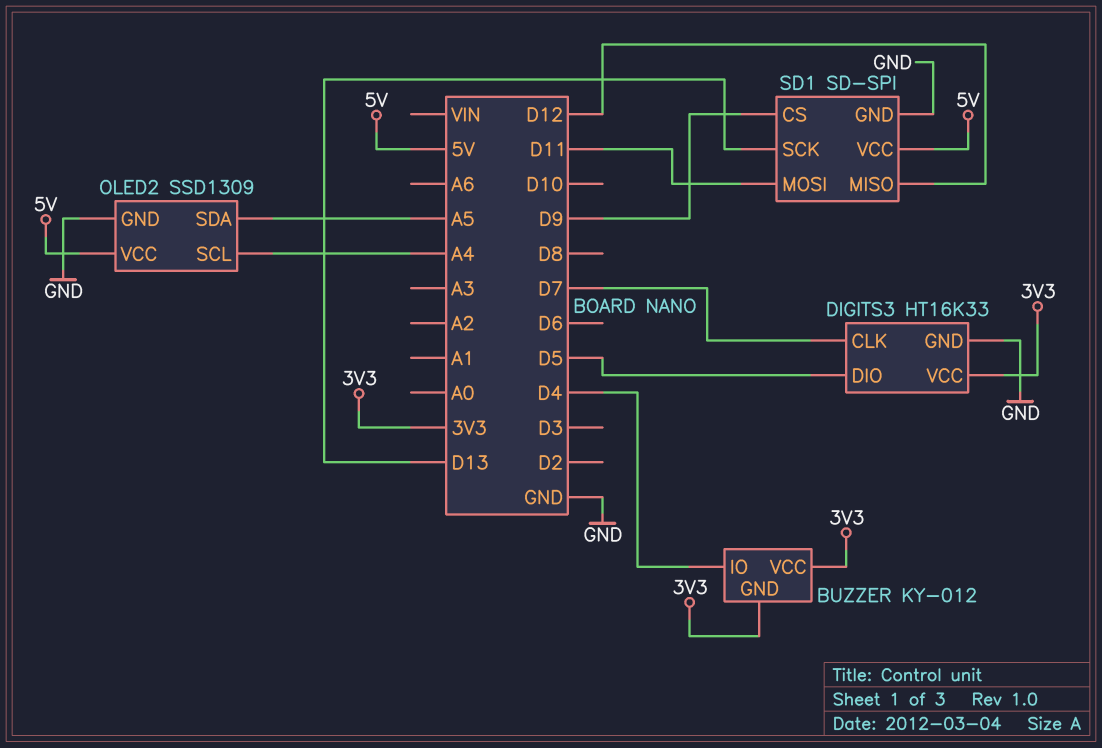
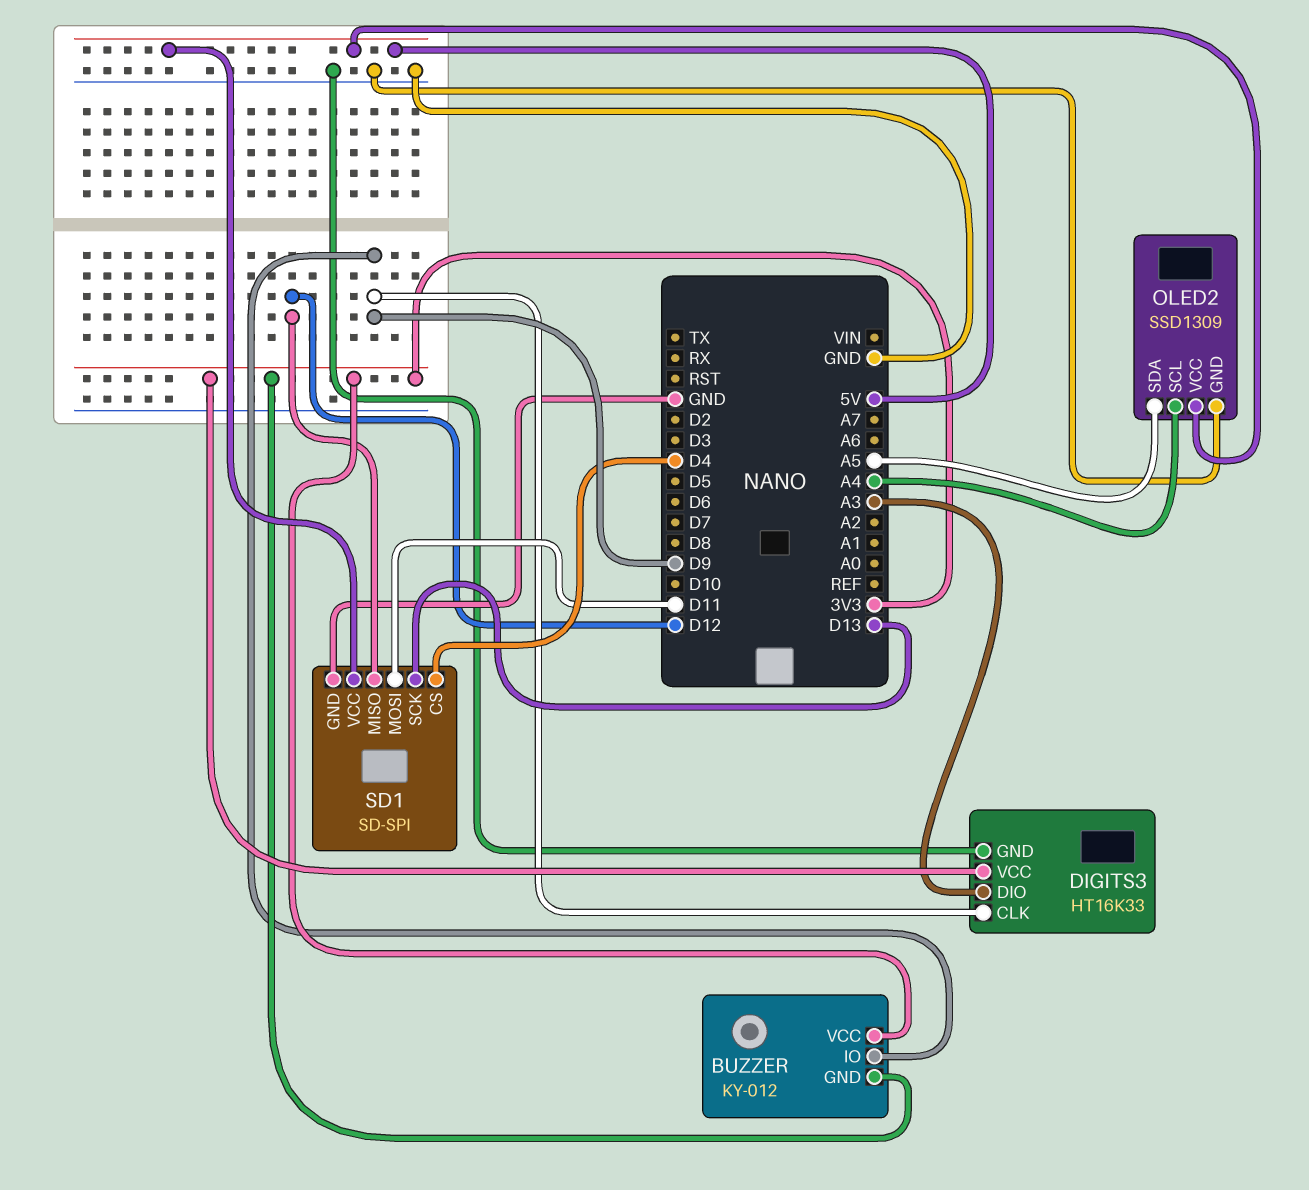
BUZZER pin IO: D4 -> D9
DIGITS3 pin CLK: D7 -> D9
DIGITS3 pin DIO: D5 -> A3
SD1 pin CS: D9 -> D4

